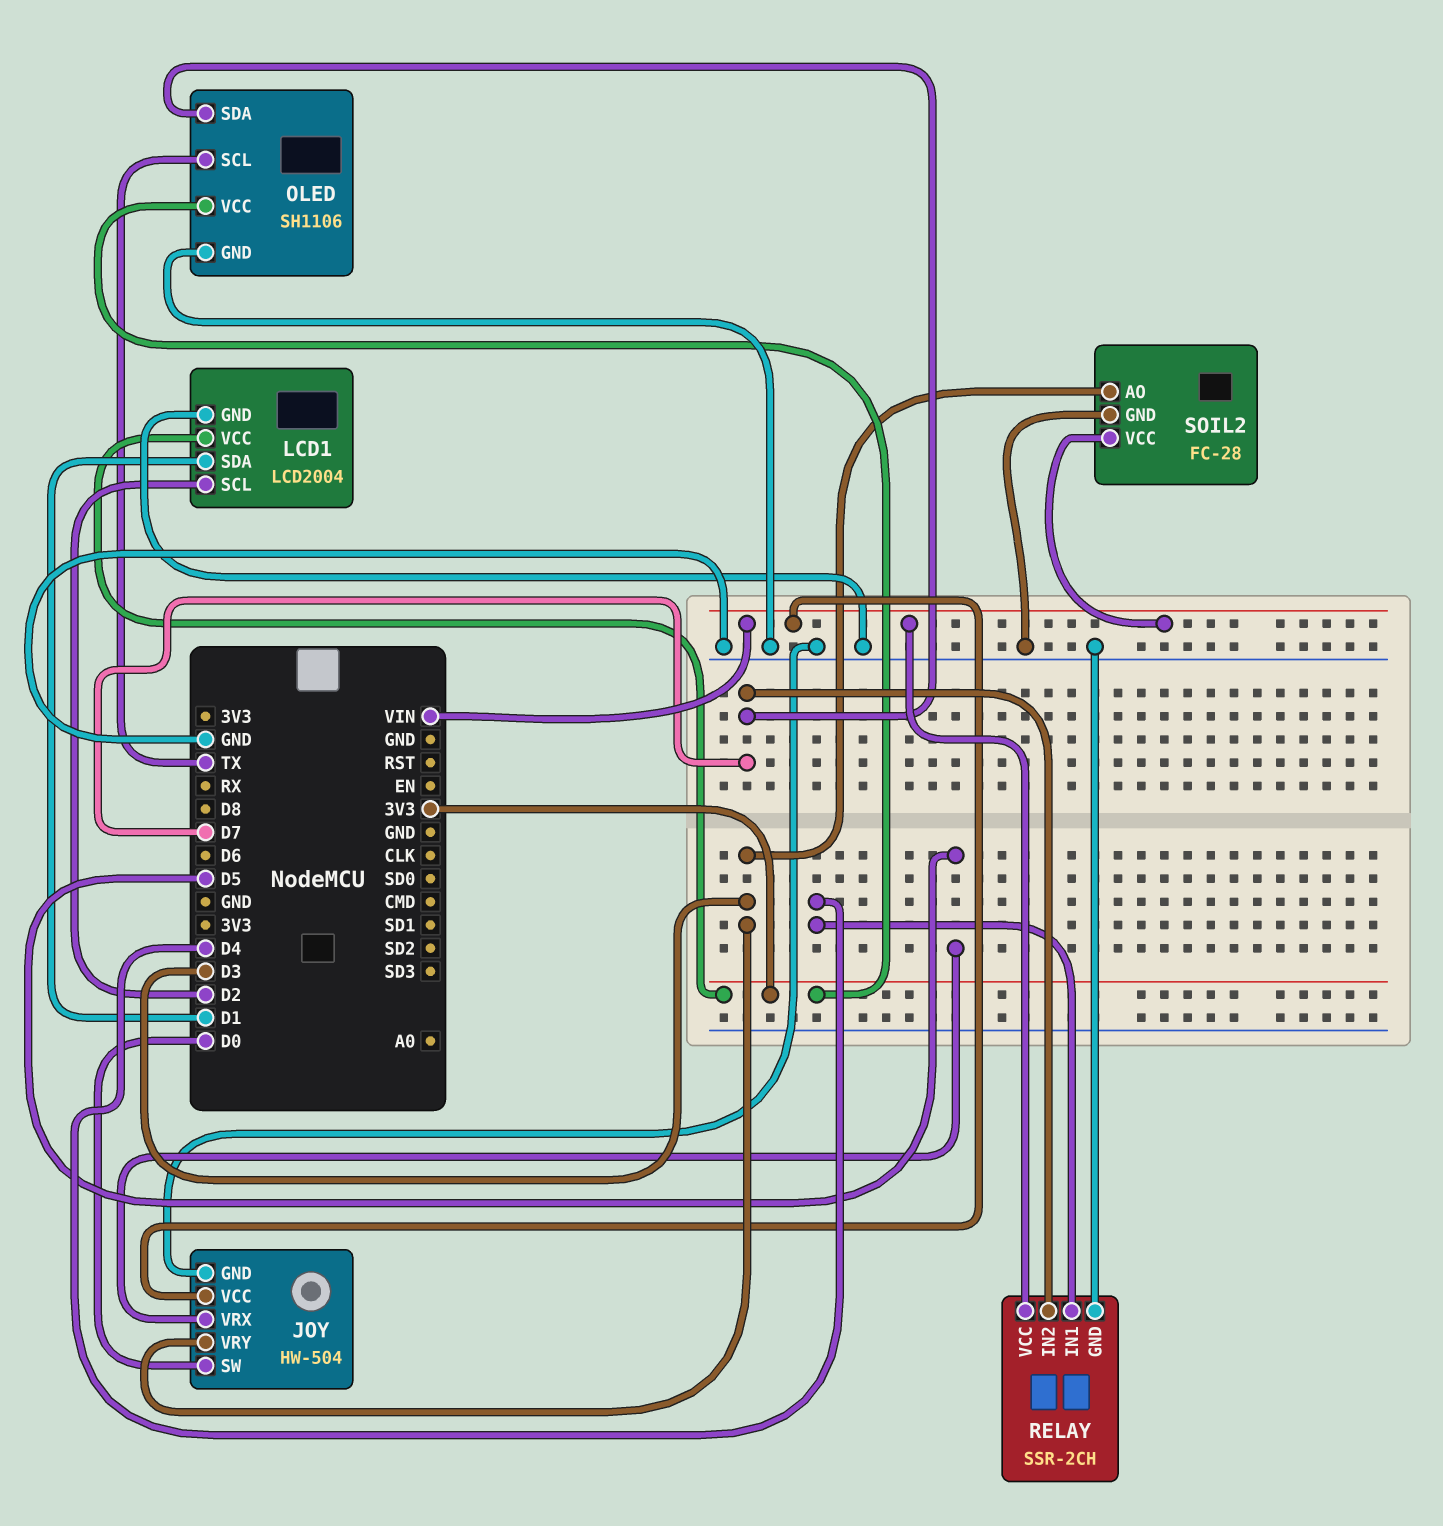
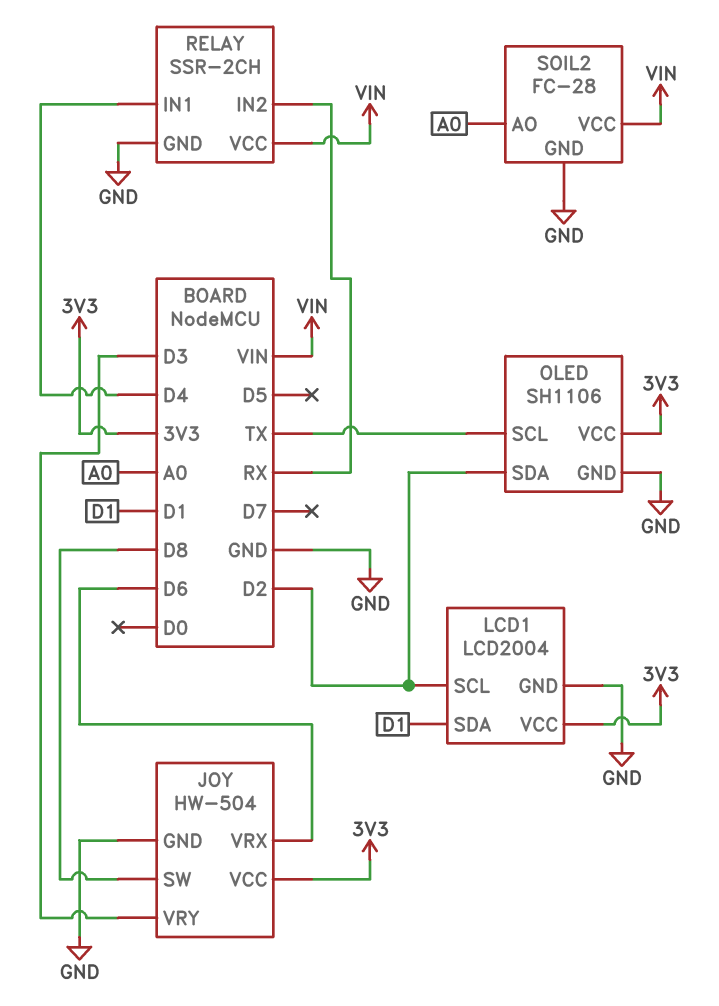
JOY pin SW: D0 -> D8
JOY pin VCC: VIN -> 3V3
JOY pin VRX: D5 -> D6
OLED pin SDA: D7 -> D2
RELAY pin IN2: D7 -> RX
SOIL2 pin AO: D3 -> A0

